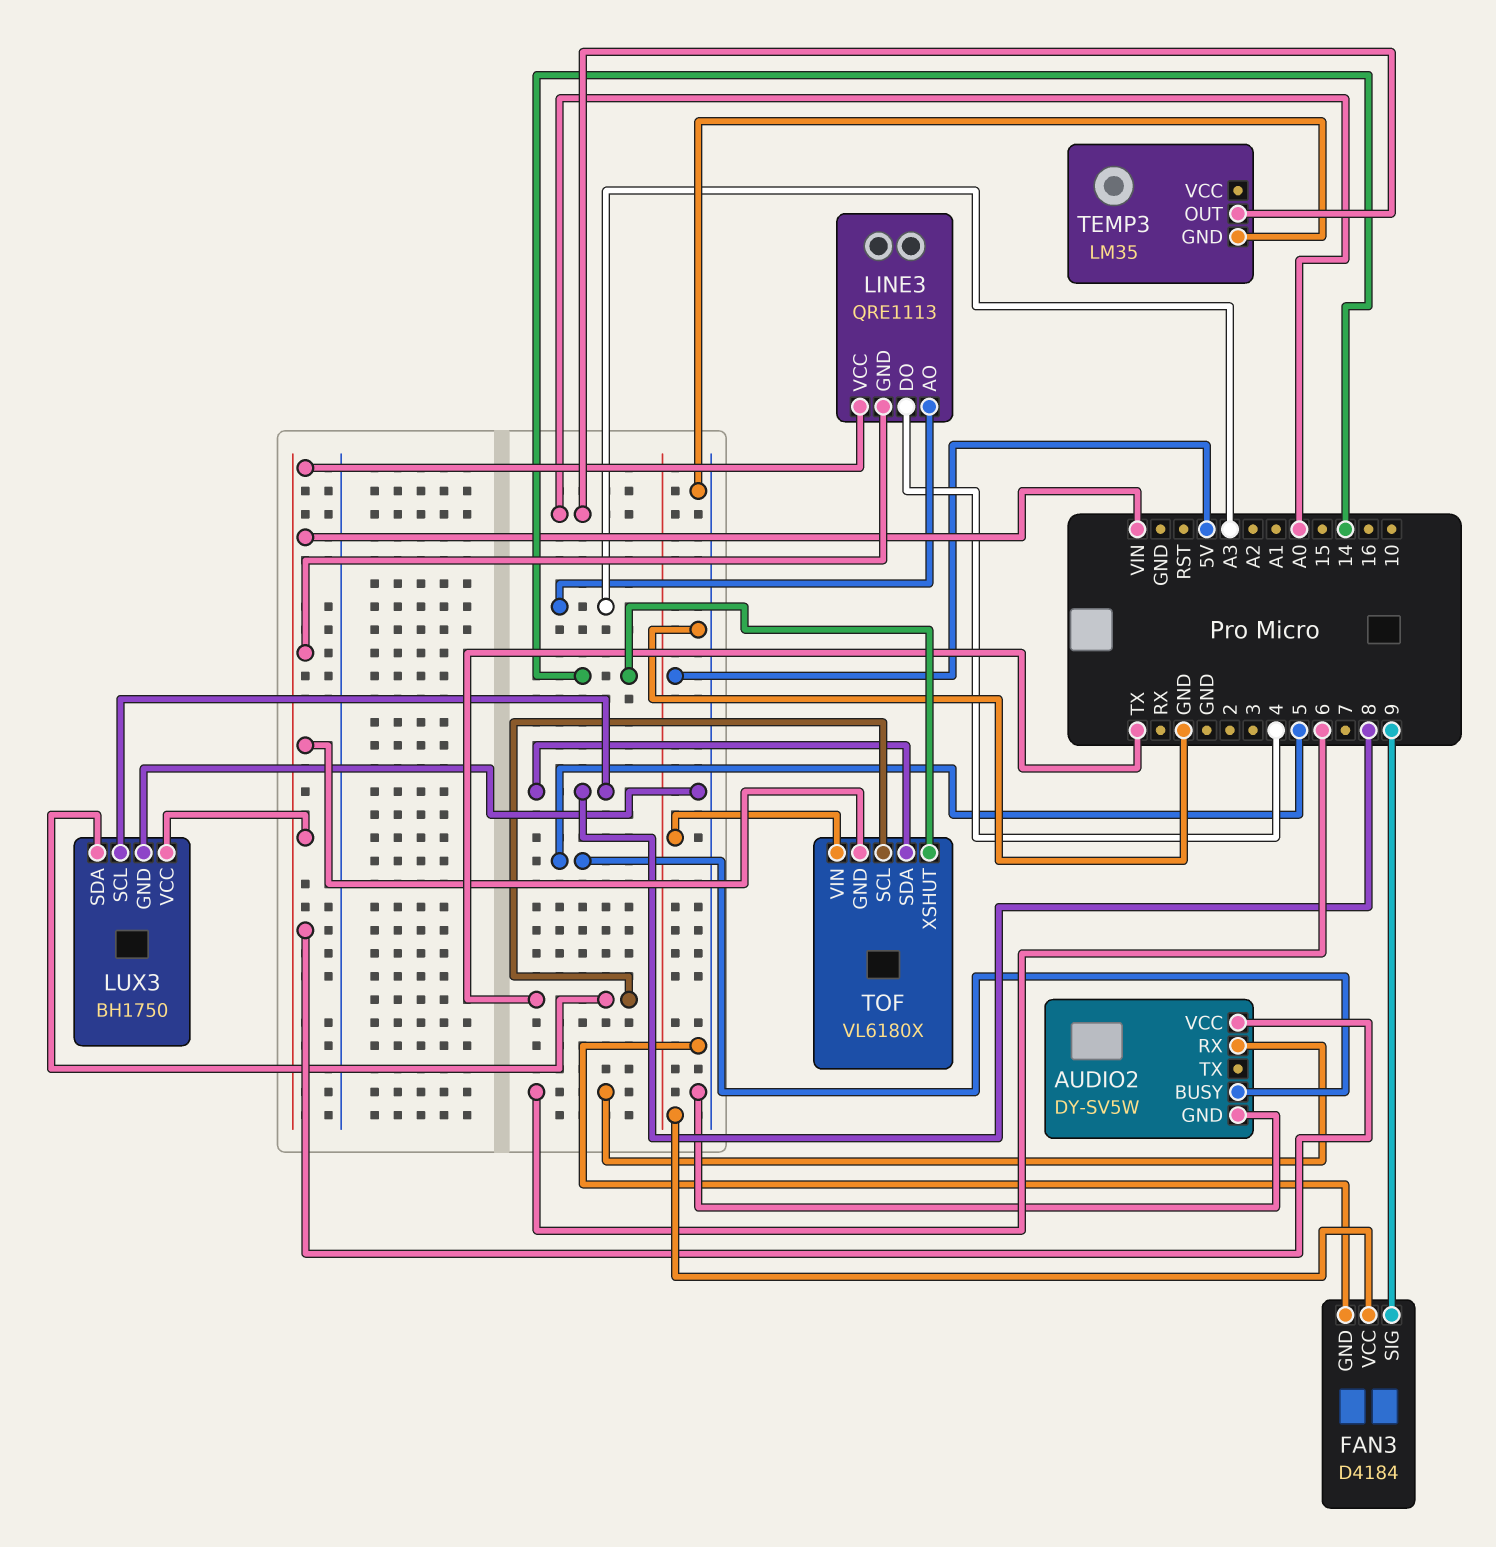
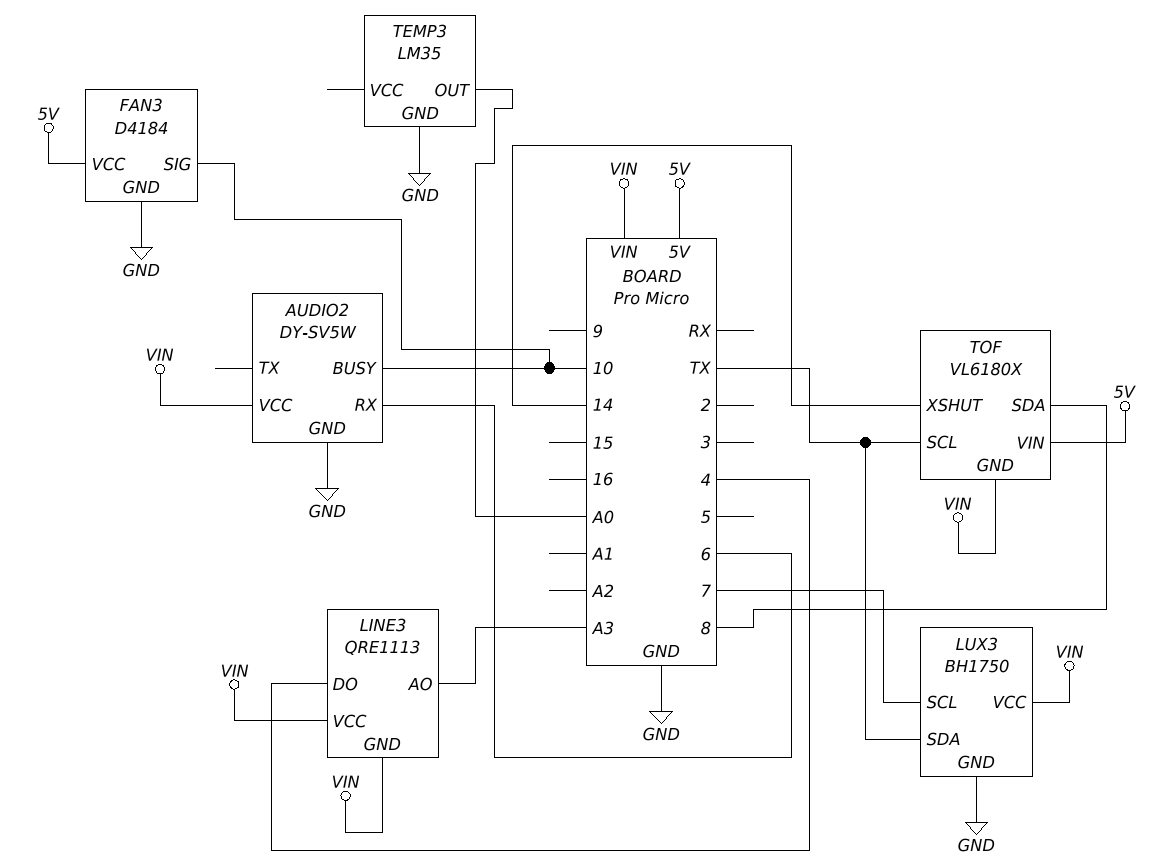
AUDIO2 pin BUSY: 5 -> 10
FAN3 pin SIG: 9 -> 10
LUX3 pin SCL: 8 -> 7

